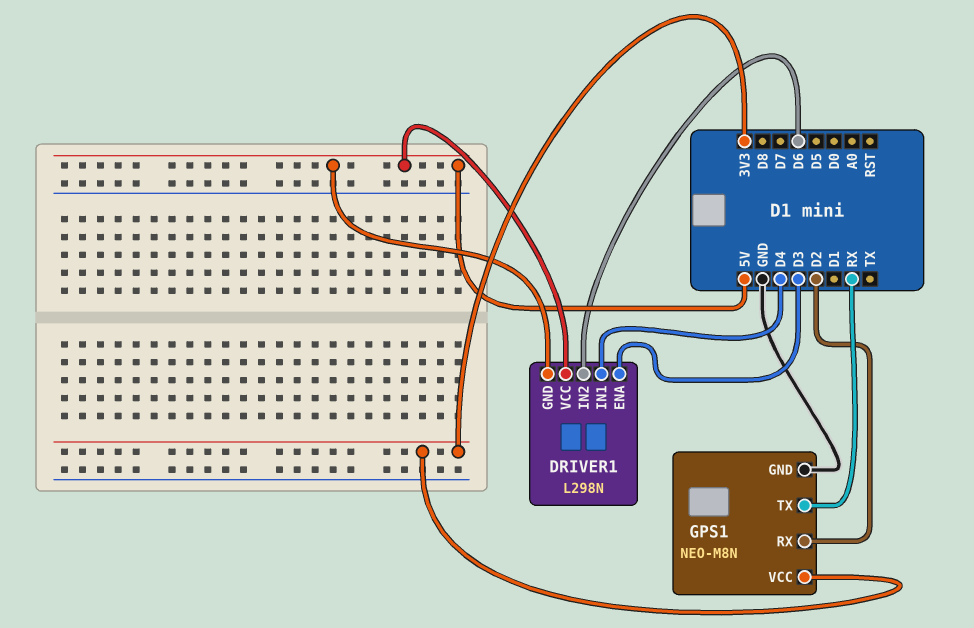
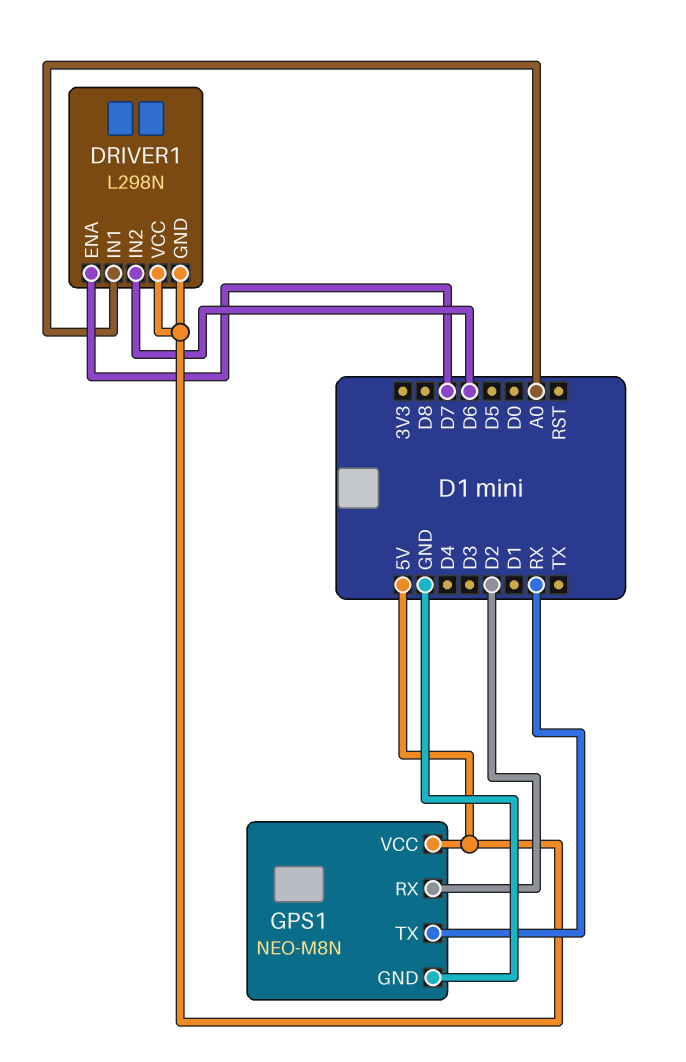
DRIVER1 pin ENA: D3 -> D7
DRIVER1 pin IN1: D4 -> A0
GPS1 pin VCC: 3V3 -> 5V

